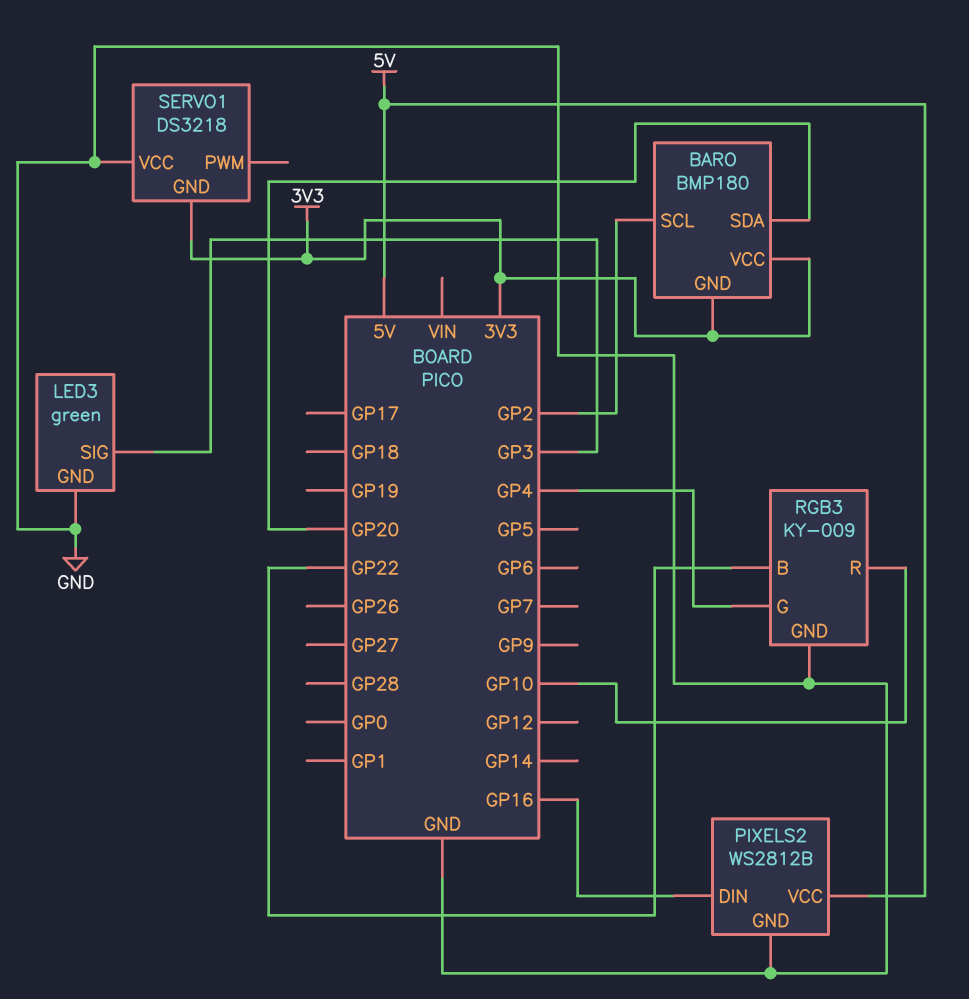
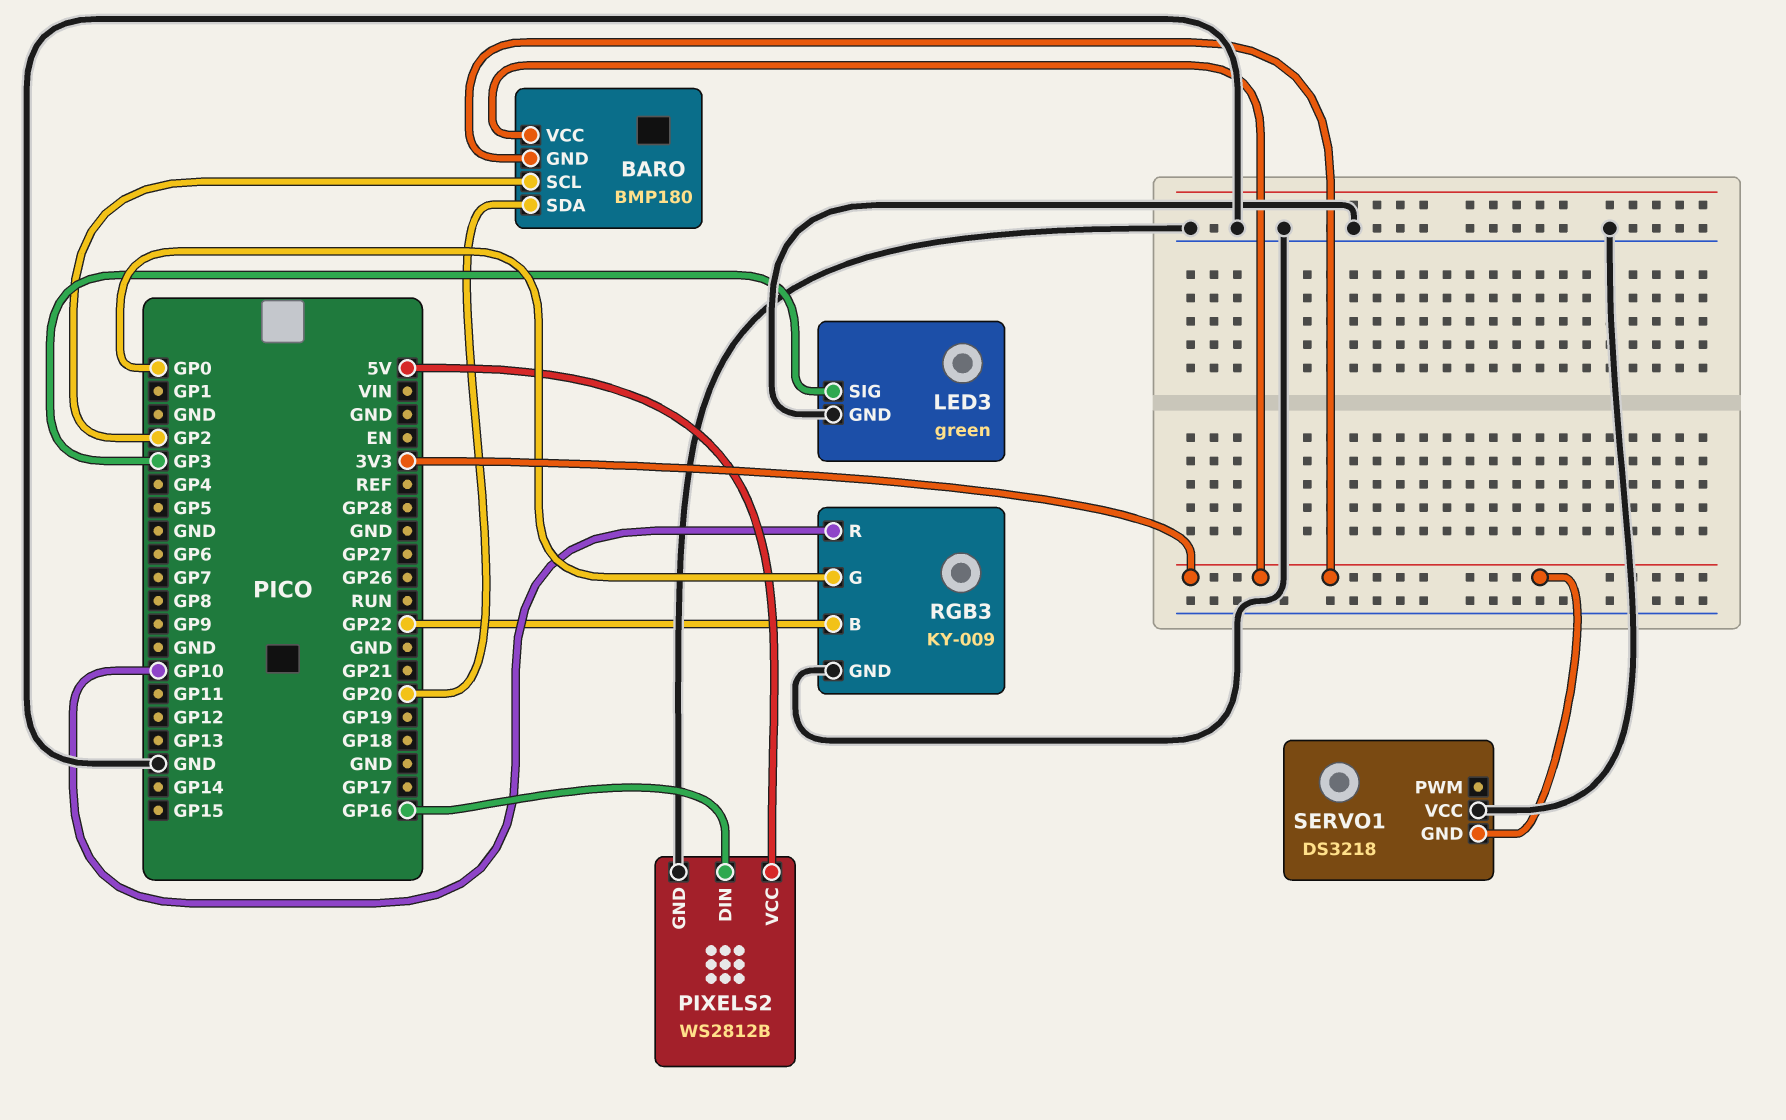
RGB3 pin G: GP4 -> GP0

